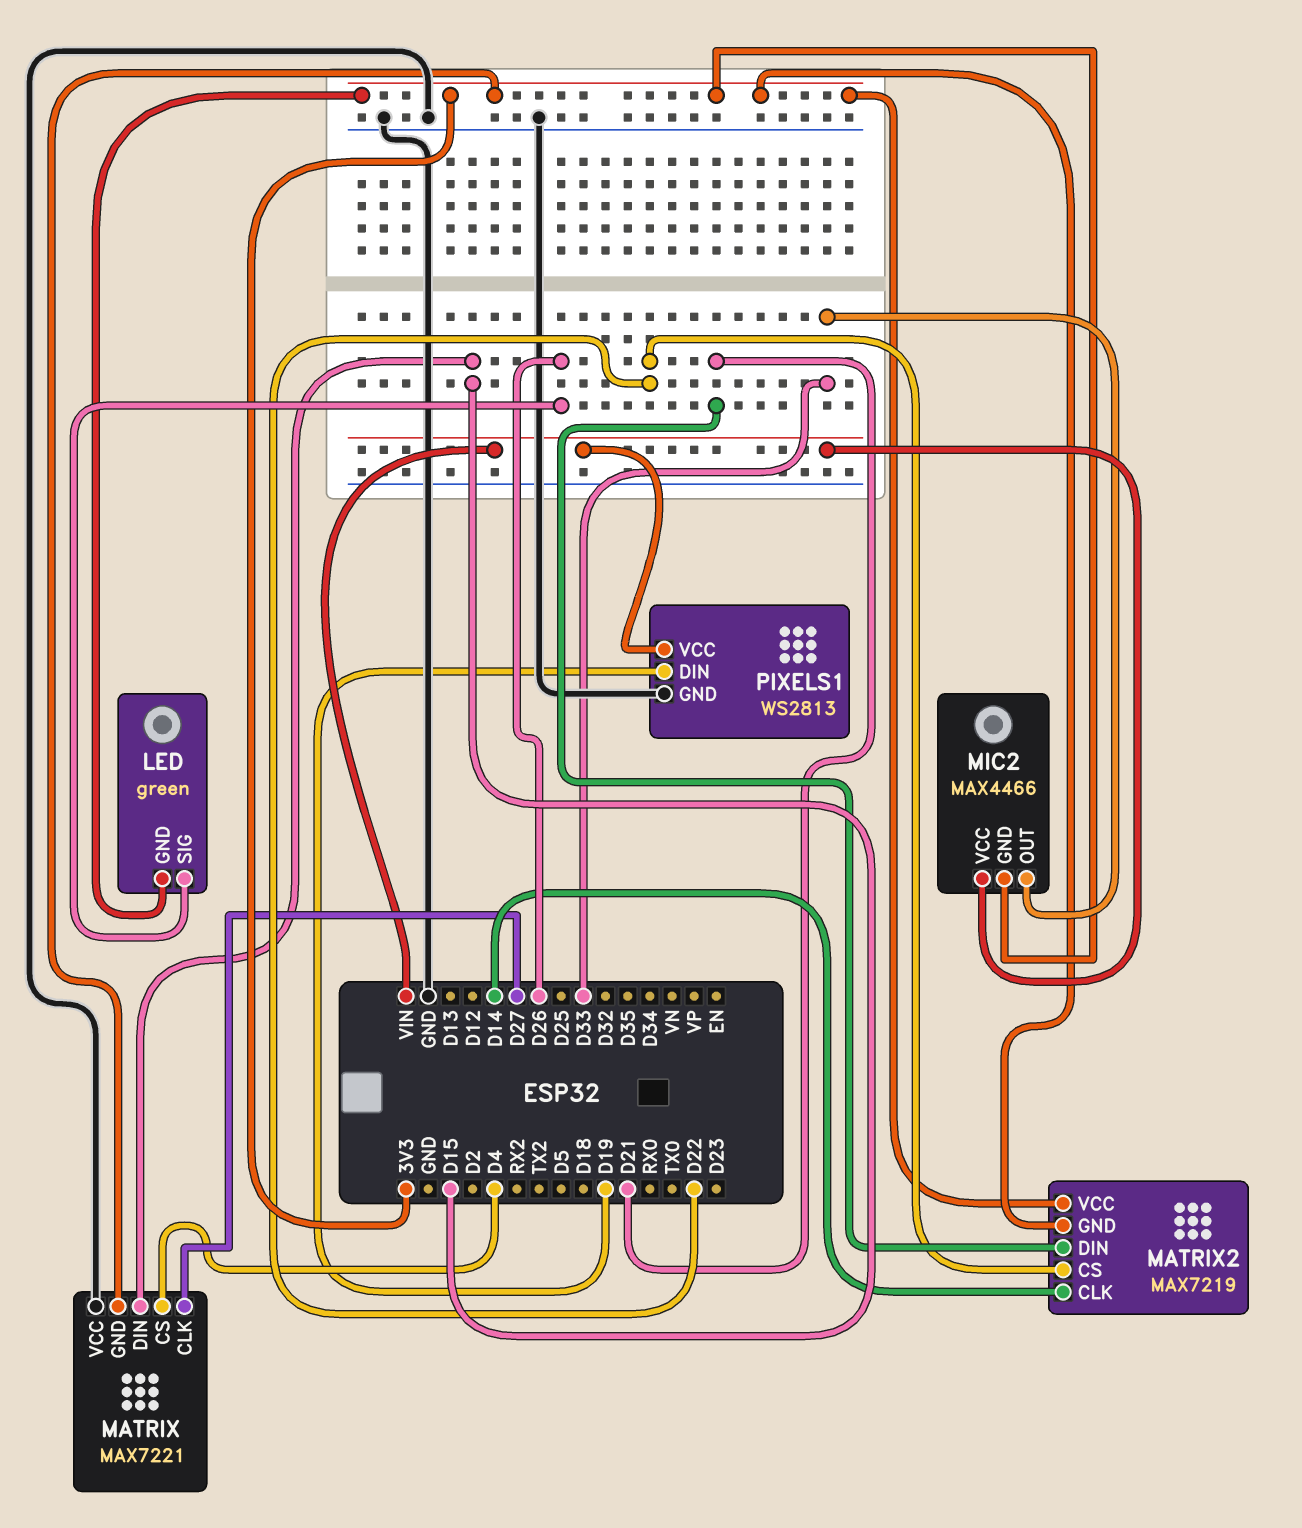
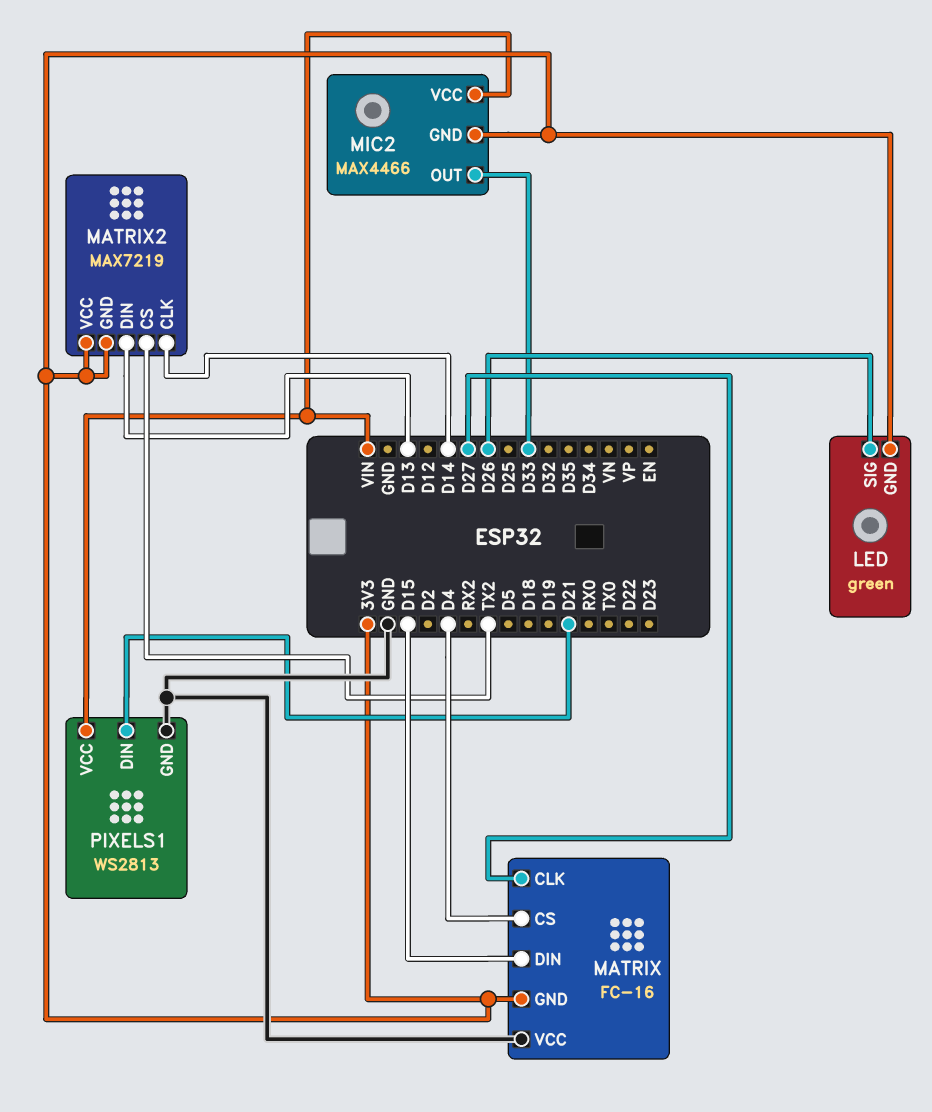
MATRIX: MAX7221 -> FC-16
MATRIX2 pin CS: D22 -> TX2
MATRIX2 pin DIN: D21 -> D13
PIXELS1 pin DIN: D19 -> D21

